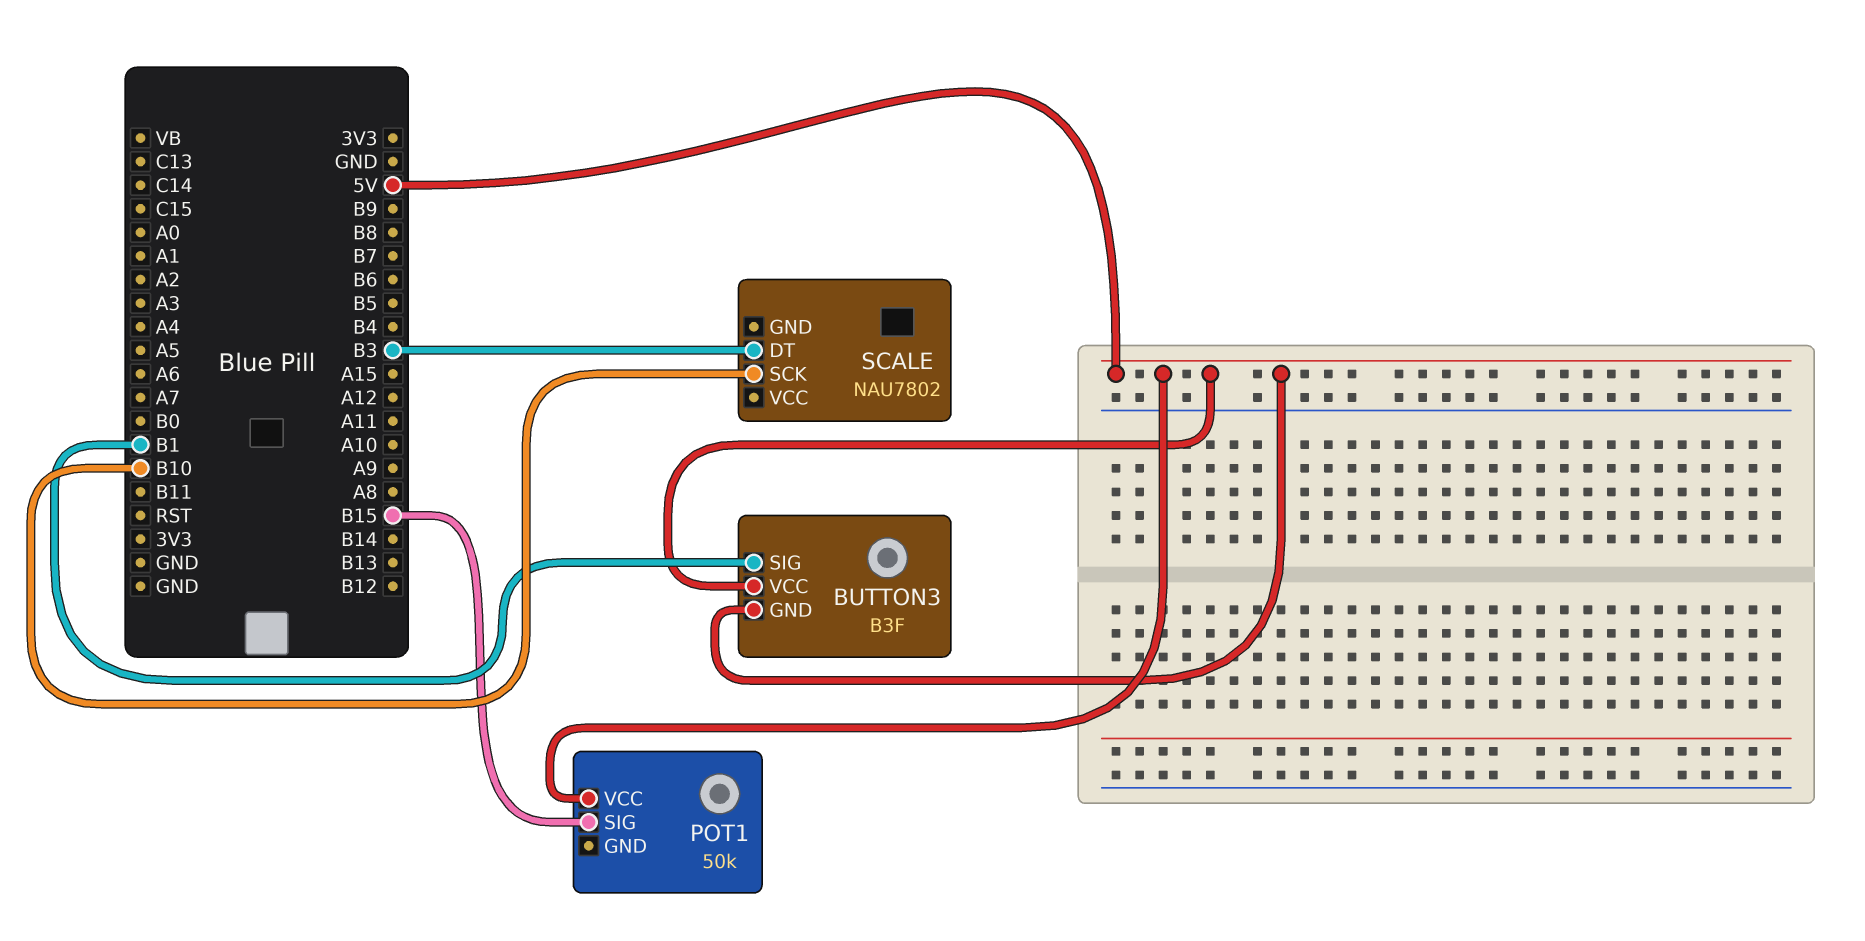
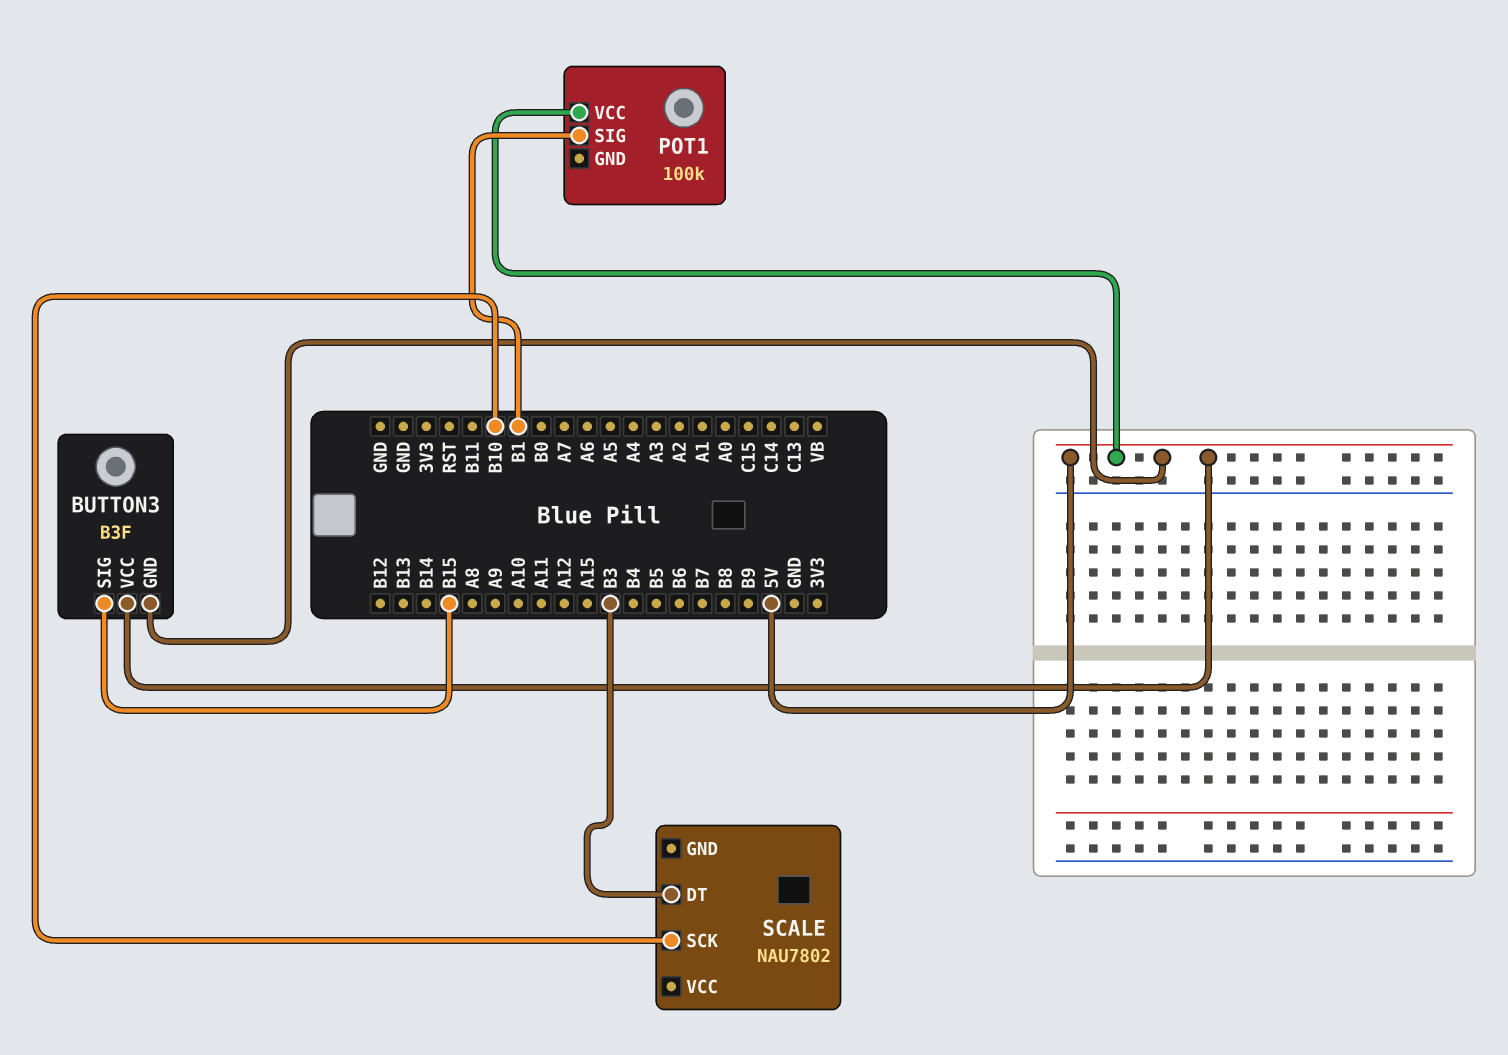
BUTTON3 pin SIG: B1 -> B15
POT1: 50k -> 100k
POT1 pin SIG: B15 -> B1

